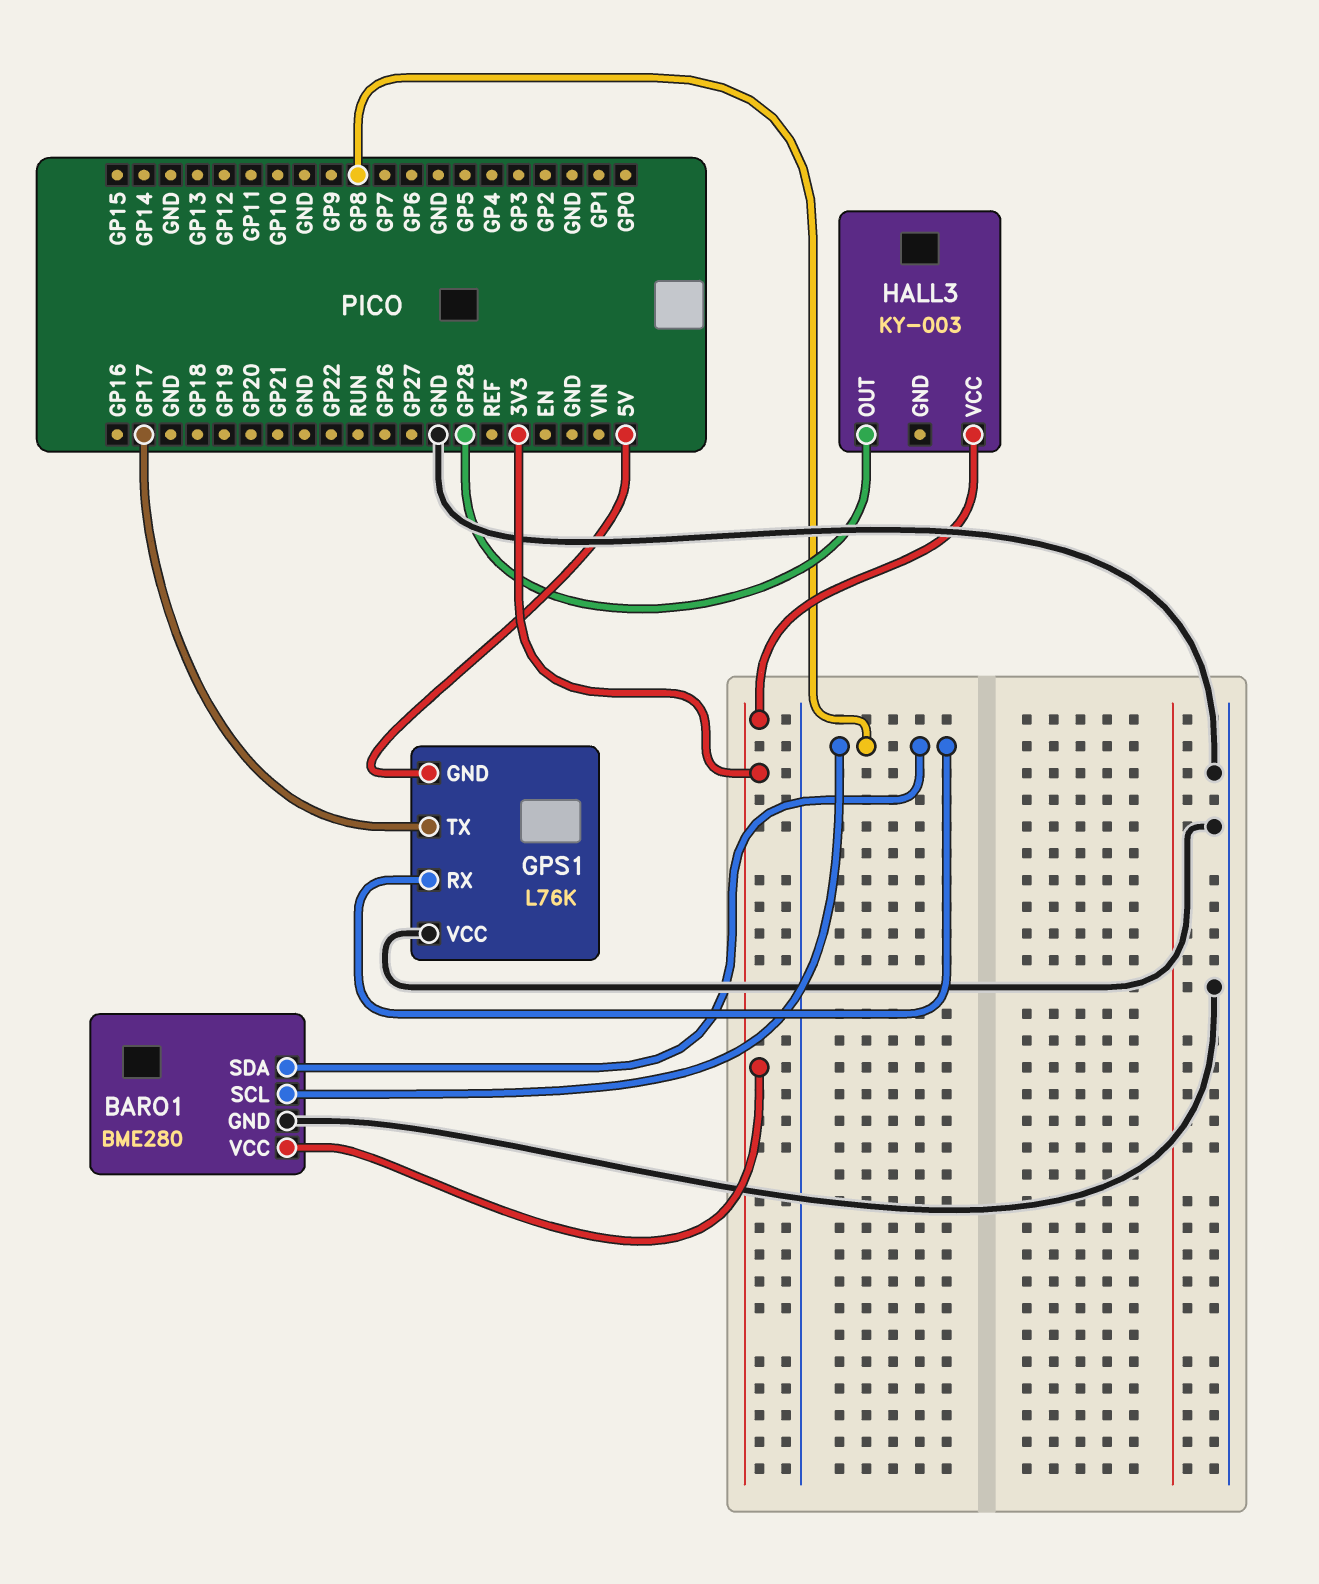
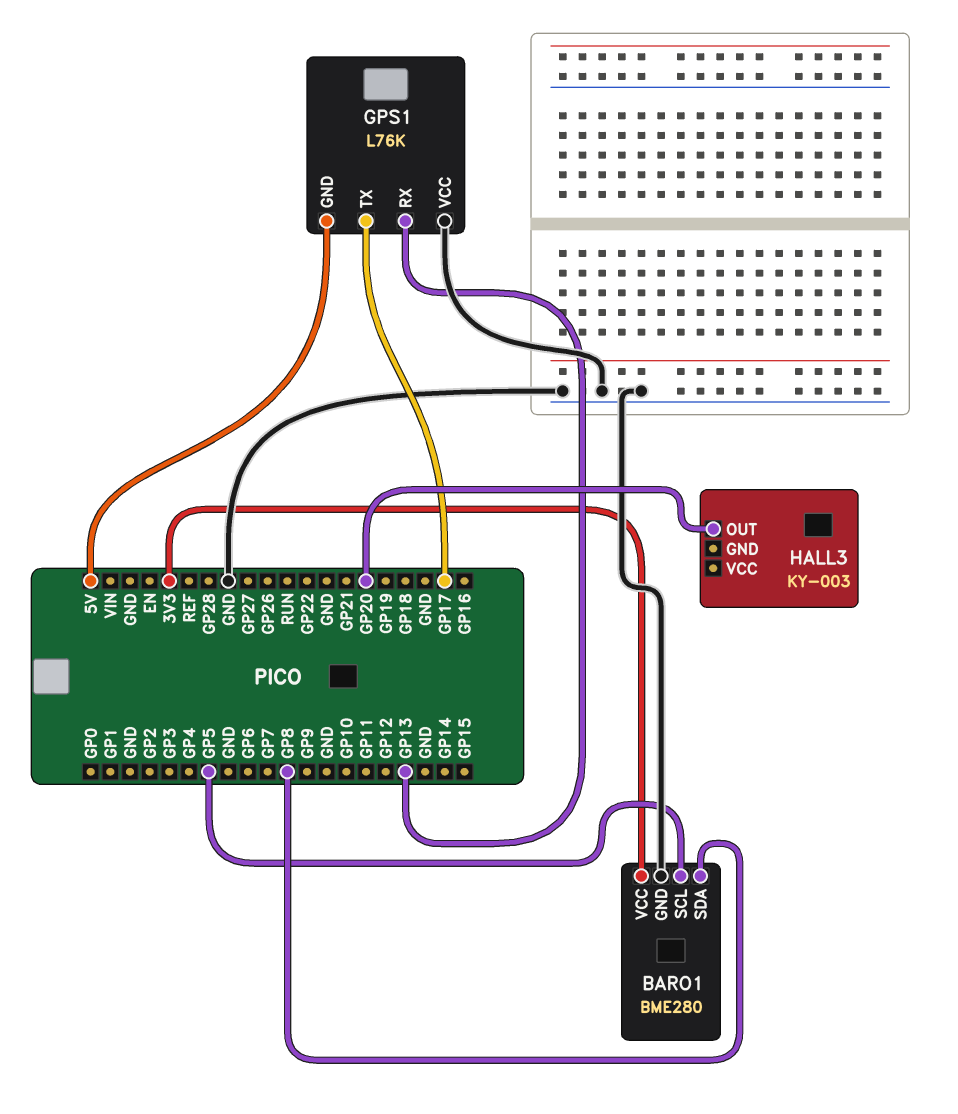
BARO1 pin SCL: GP8 -> GP5
GPS1 pin RX: GP8 -> GP13
HALL3 pin OUT: GP28 -> GP20
HALL3 pin VCC: 3V3 -> none

